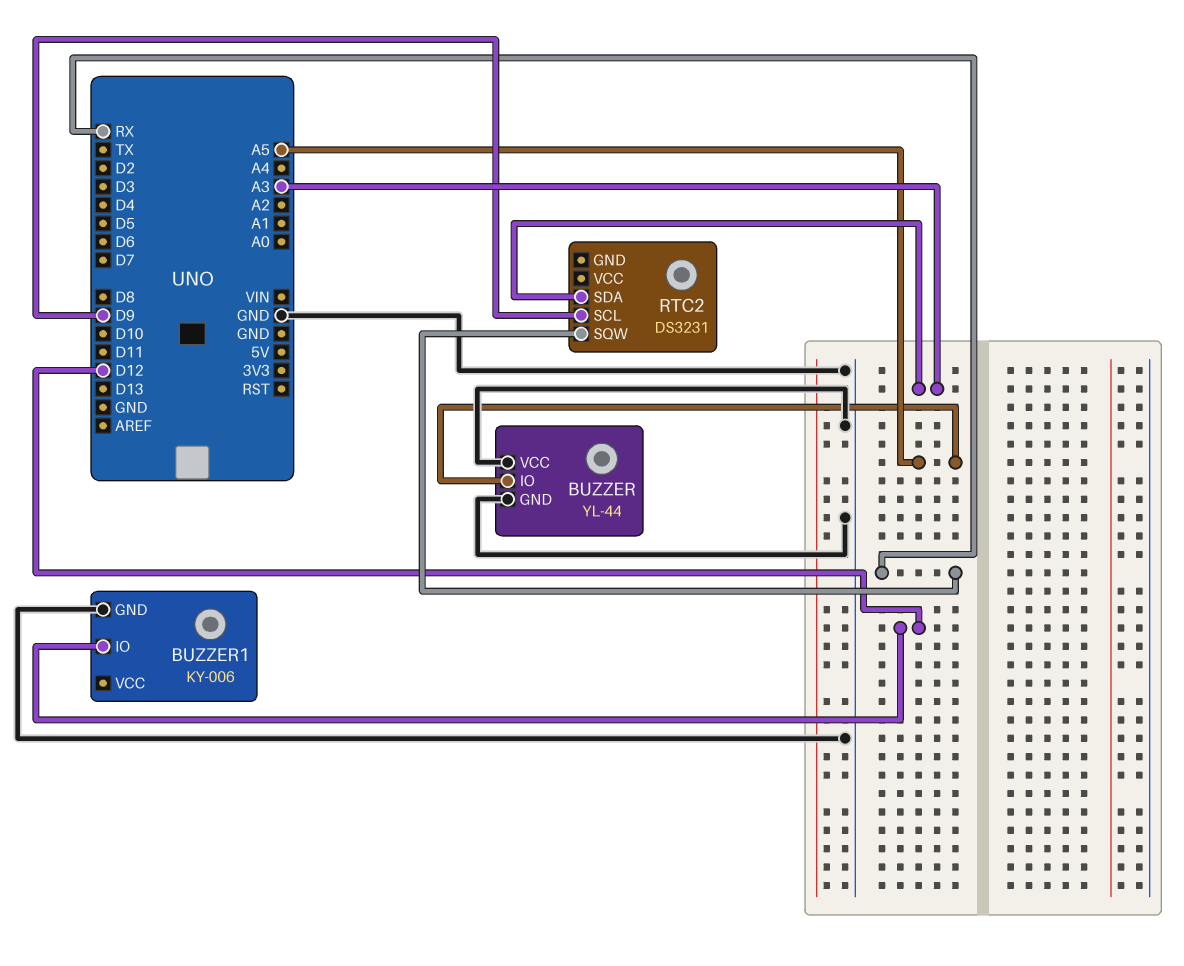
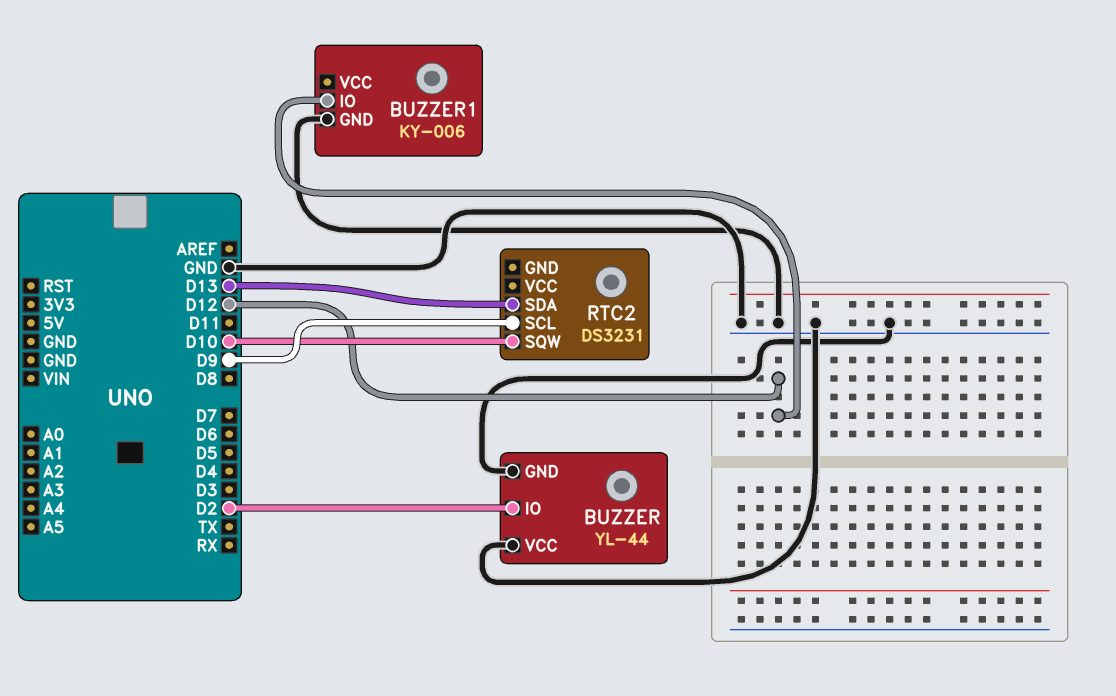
BUZZER pin IO: A5 -> D2
RTC2 pin SDA: A3 -> D13
RTC2 pin SQW: RX -> D10

